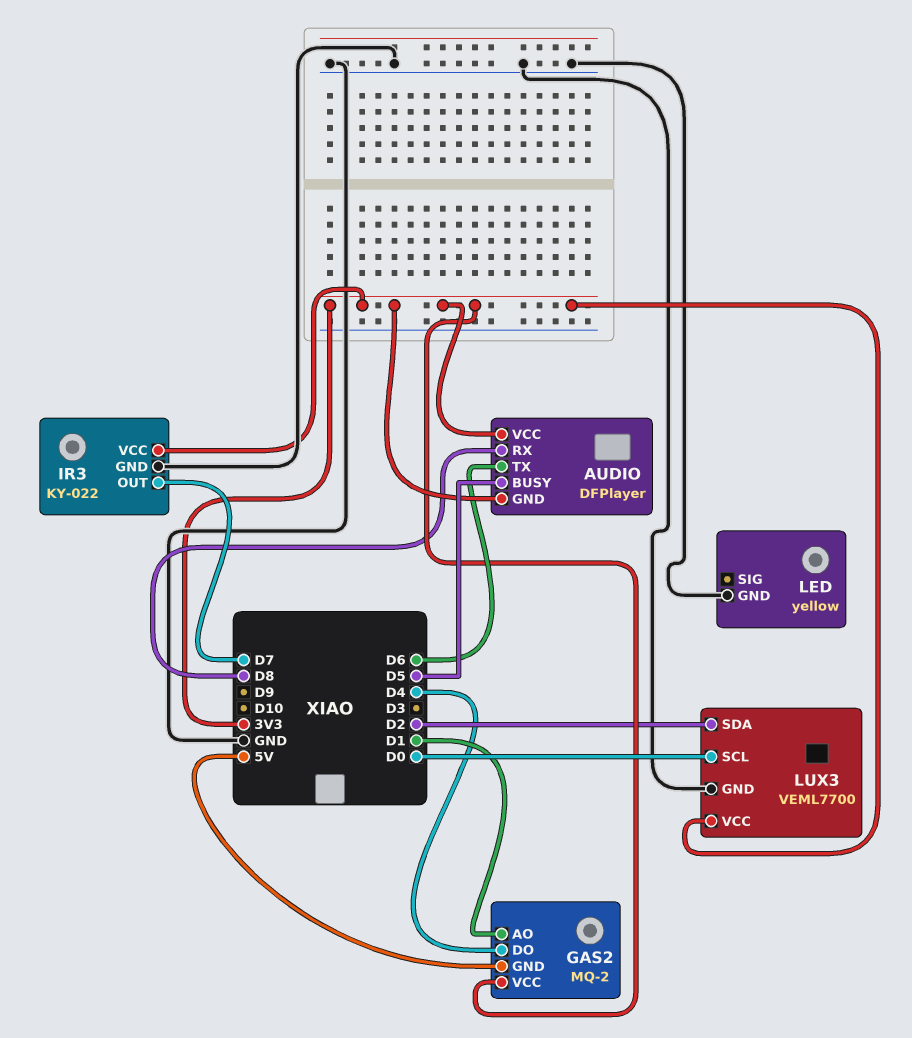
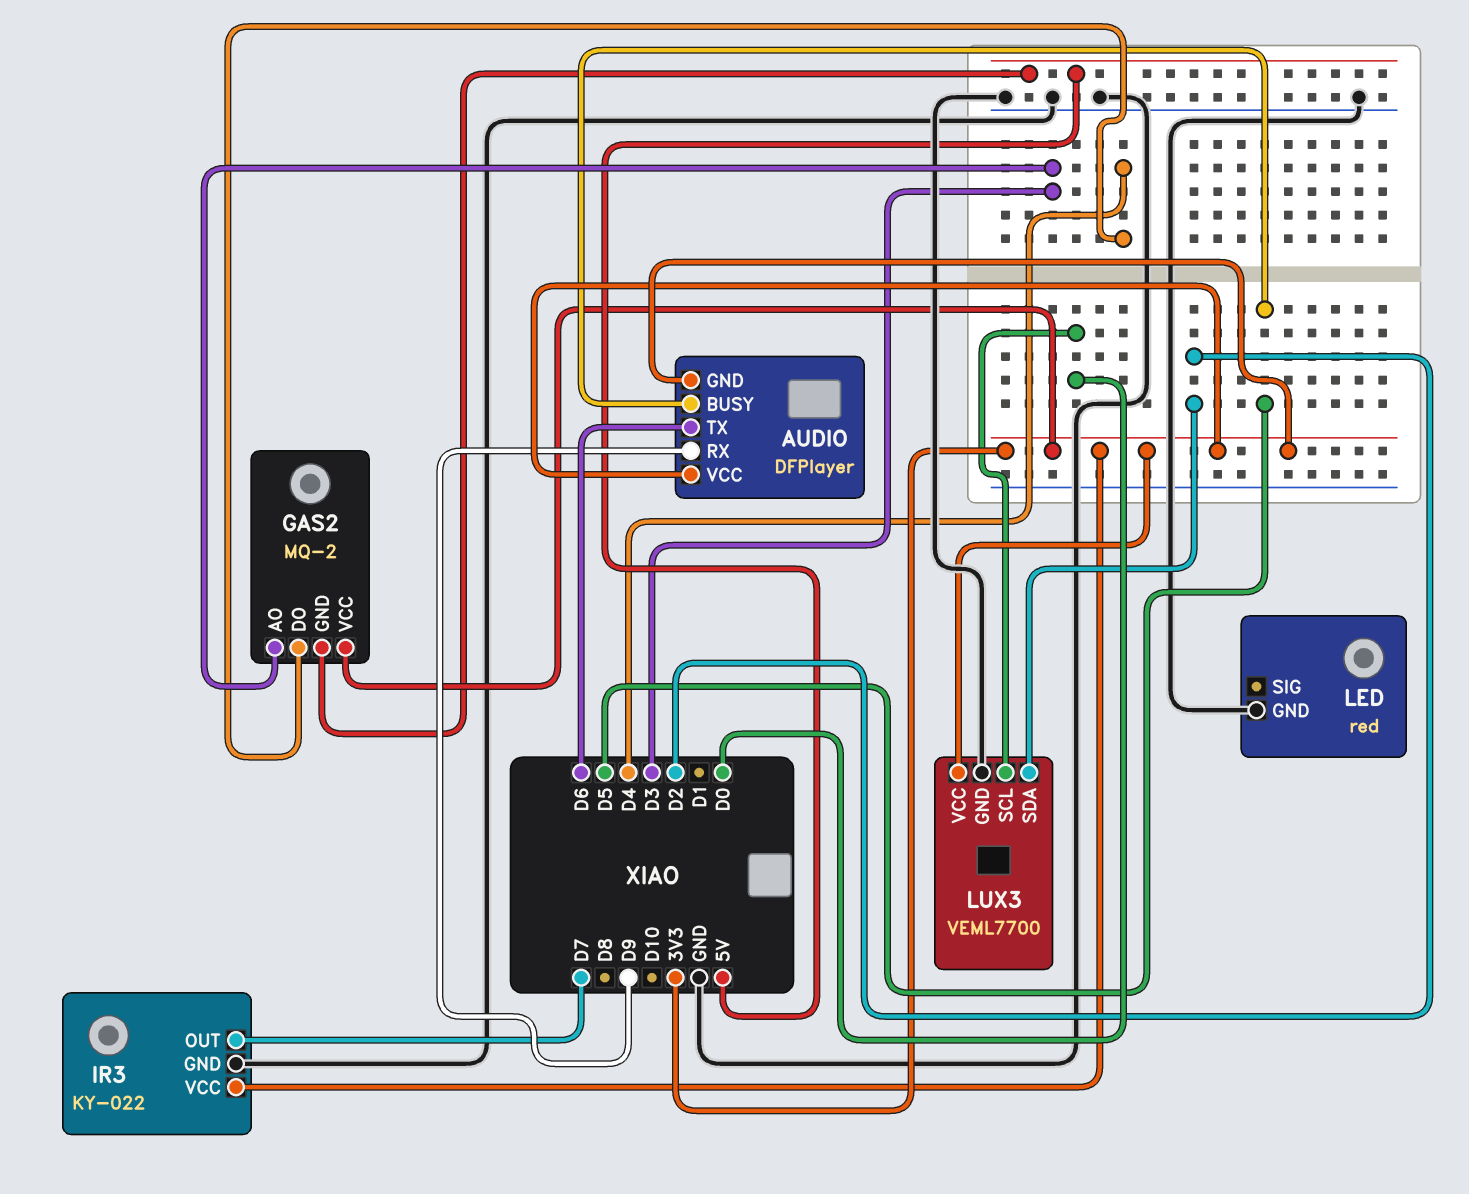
AUDIO pin RX: D8 -> D9
GAS2 pin AO: D1 -> D3
LED: yellow -> red

